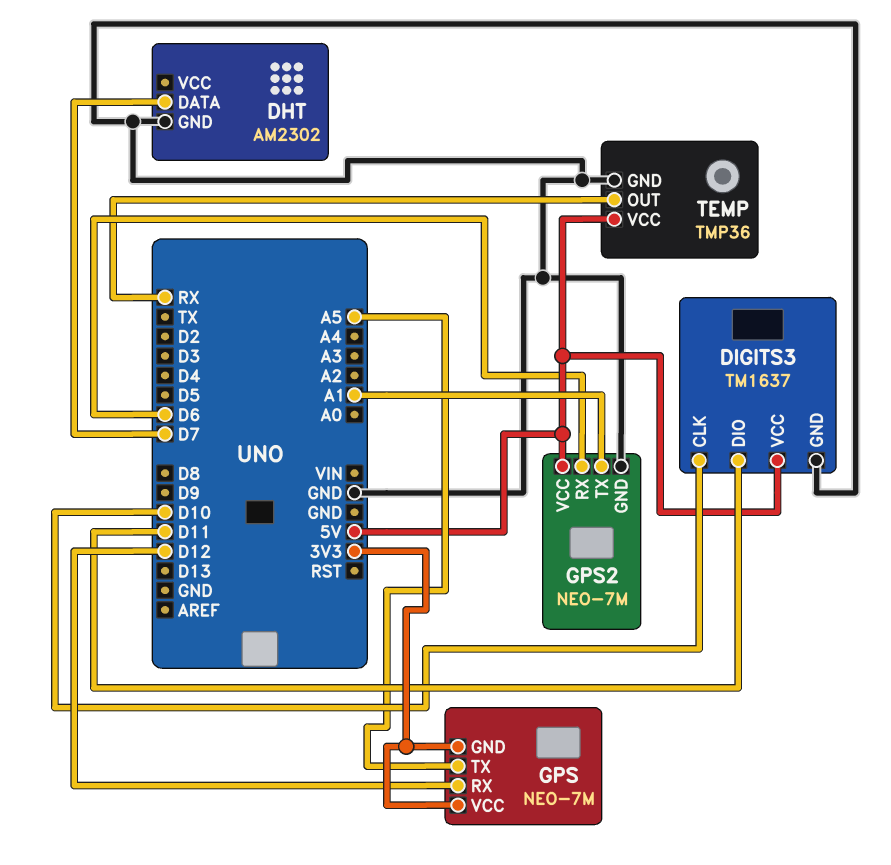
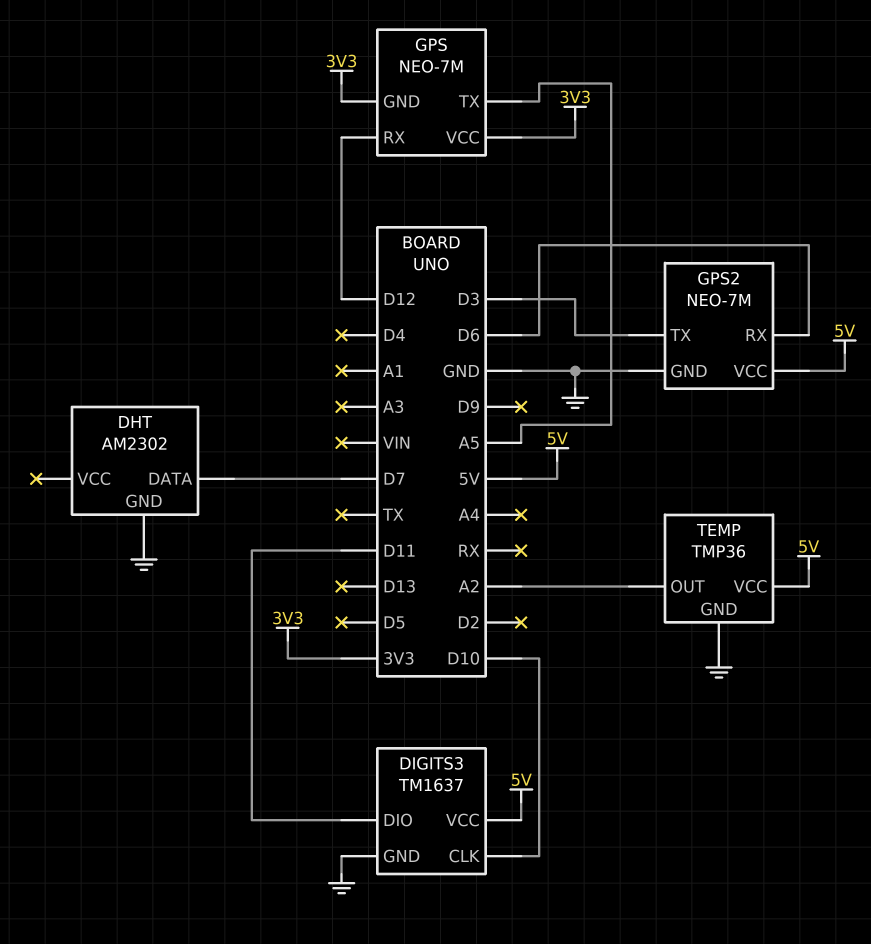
GPS2 pin TX: A1 -> D3
TEMP pin OUT: RX -> A2

